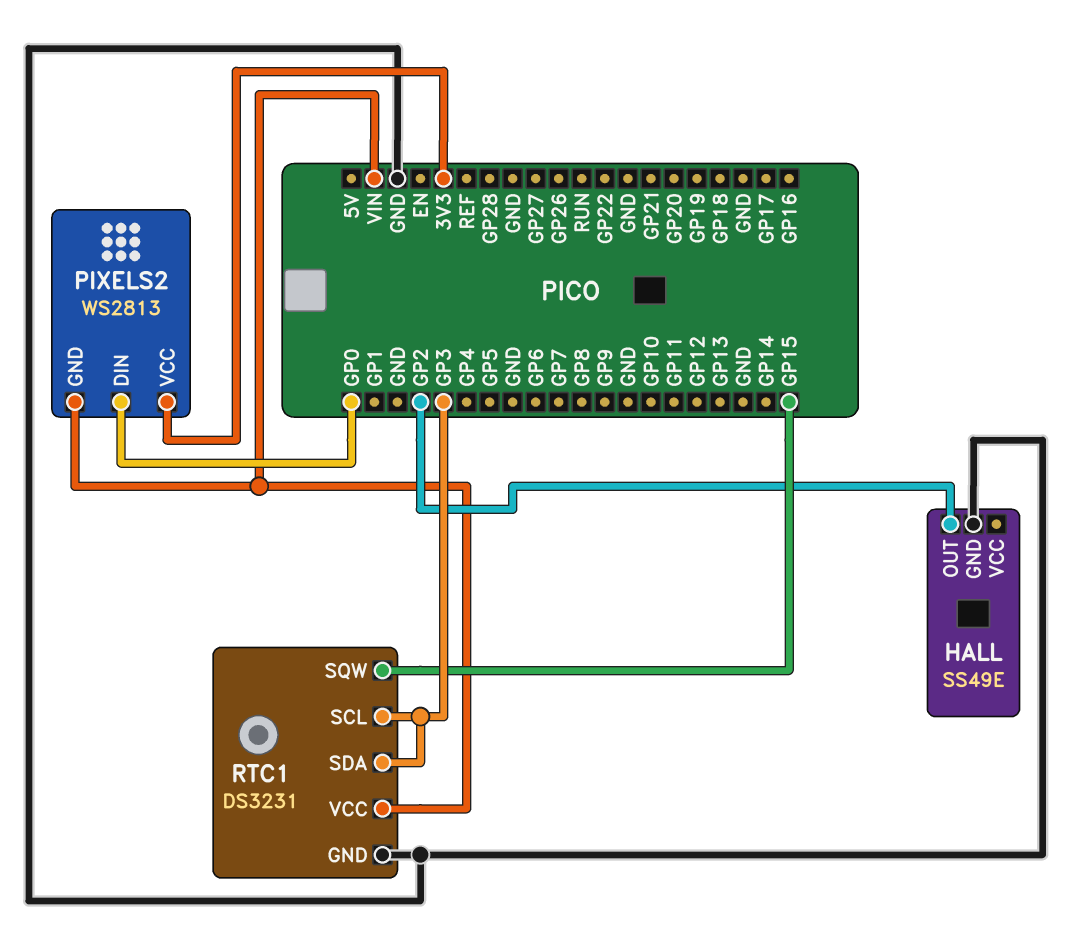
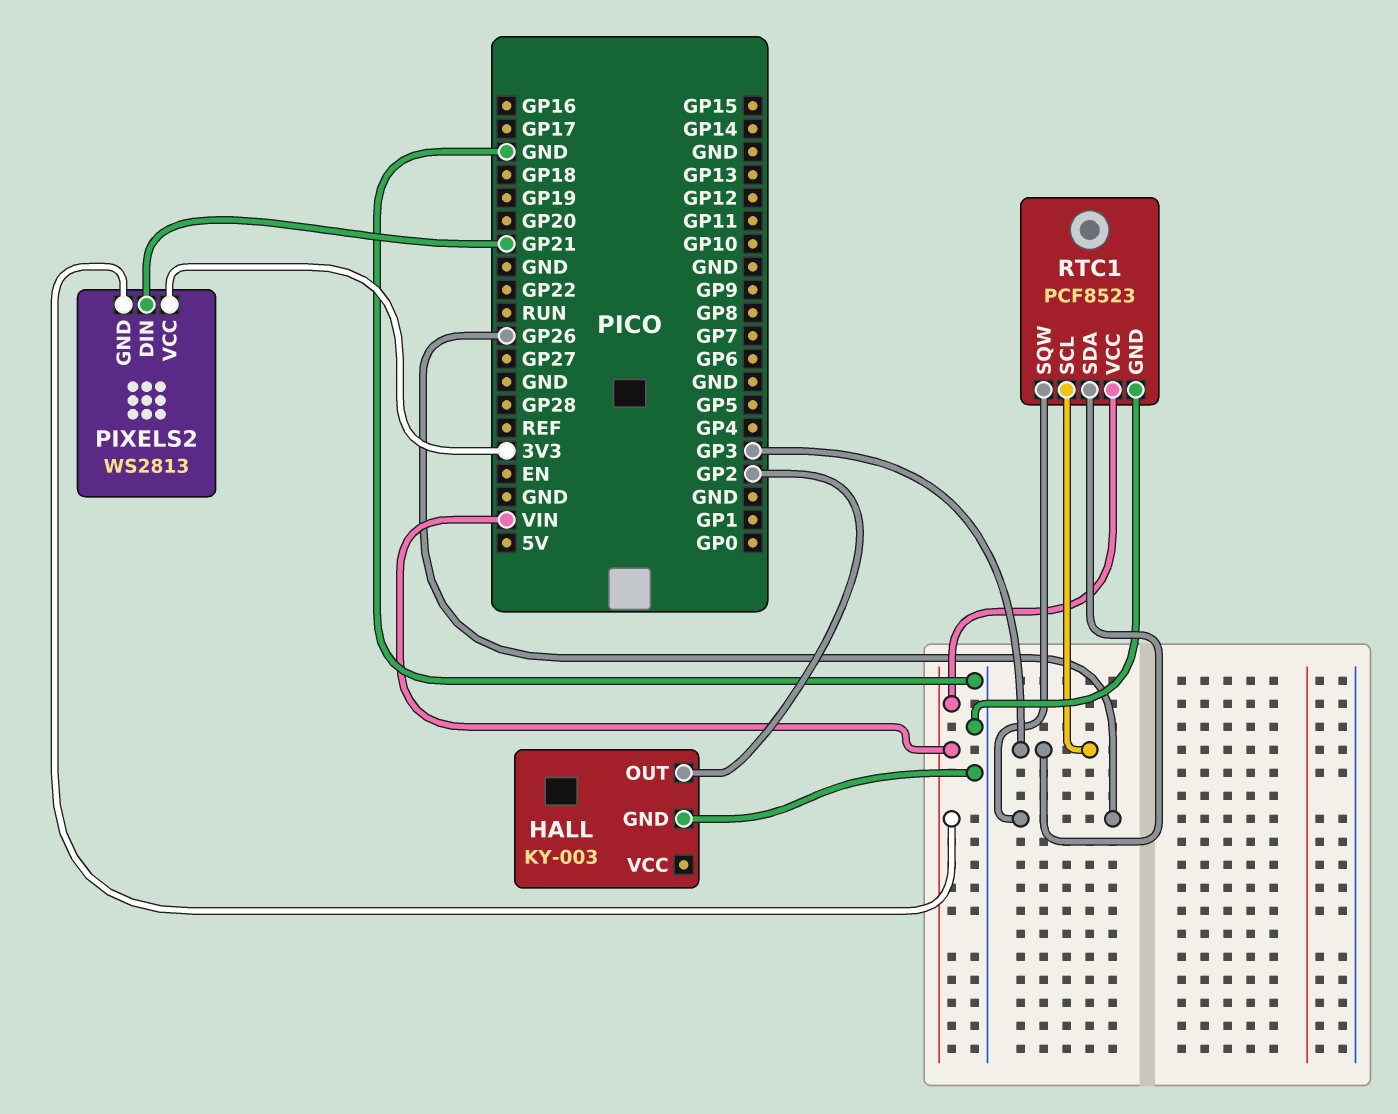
HALL: SS49E -> KY-003
PIXELS2 pin DIN: GP0 -> GP21
RTC1: DS3231 -> PCF8523
RTC1 pin SQW: GP15 -> GP26

